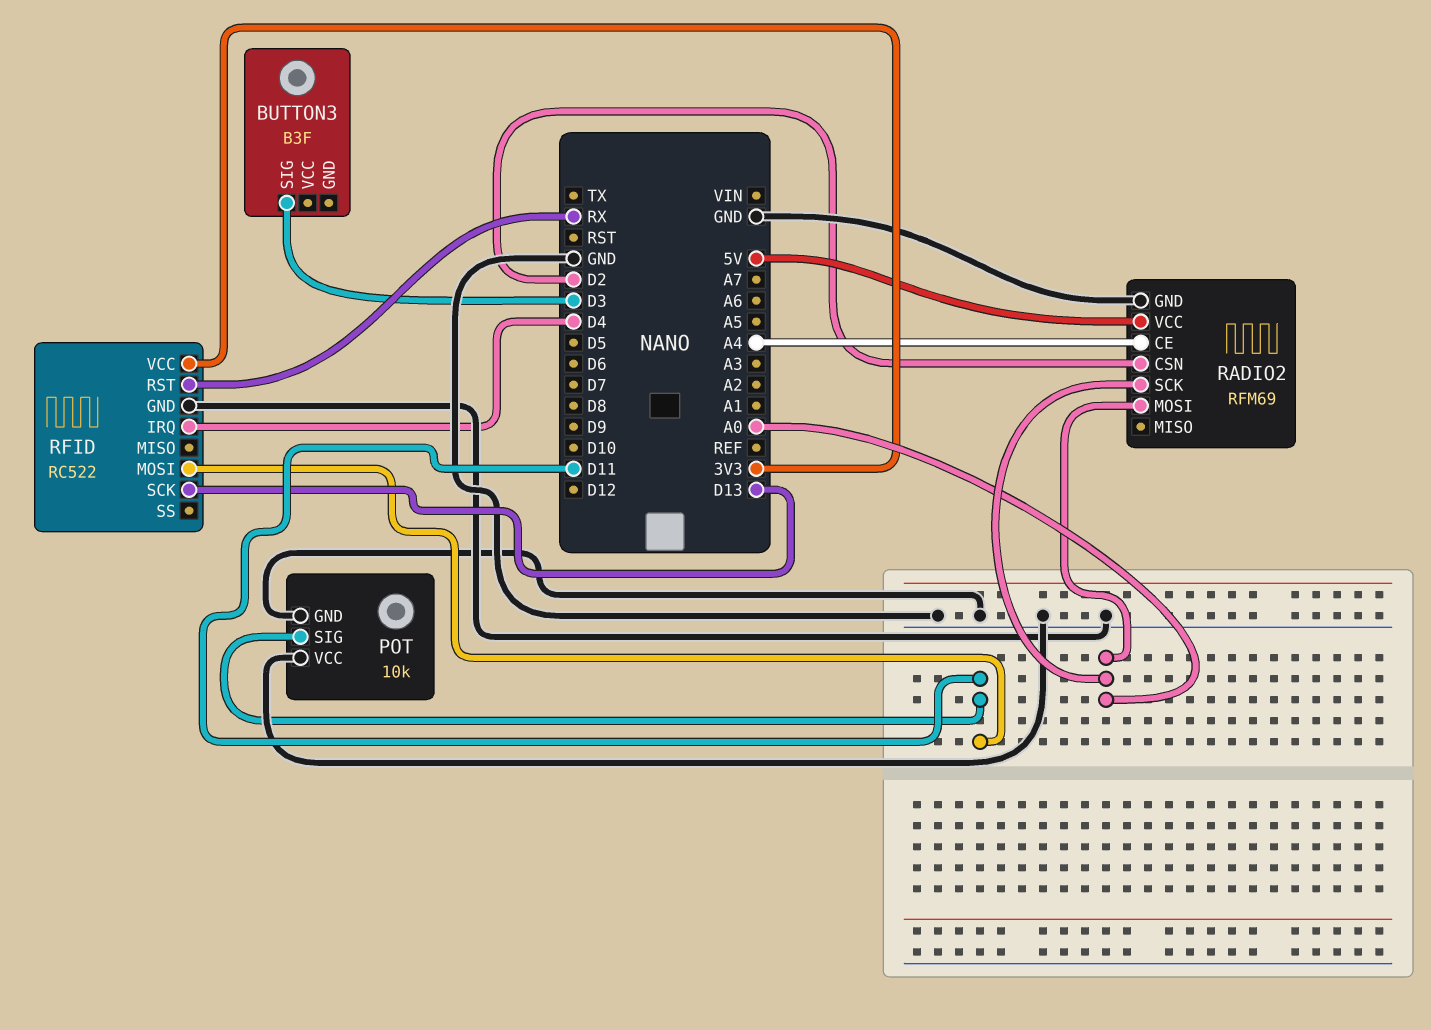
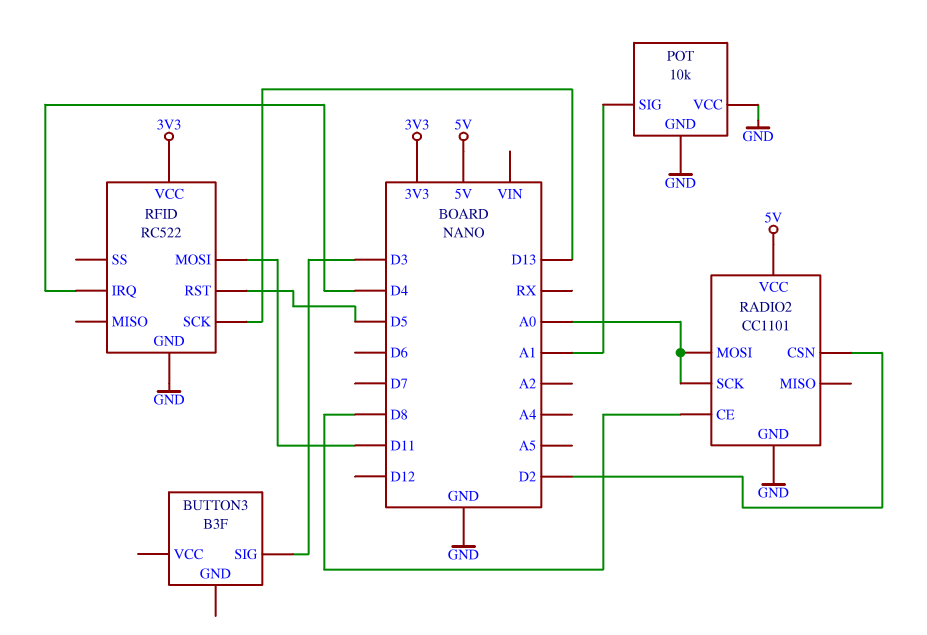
POT pin SIG: D11 -> A1
RADIO2: RFM69 -> CC1101
RADIO2 pin CE: A4 -> D8
RFID pin RST: RX -> D5

